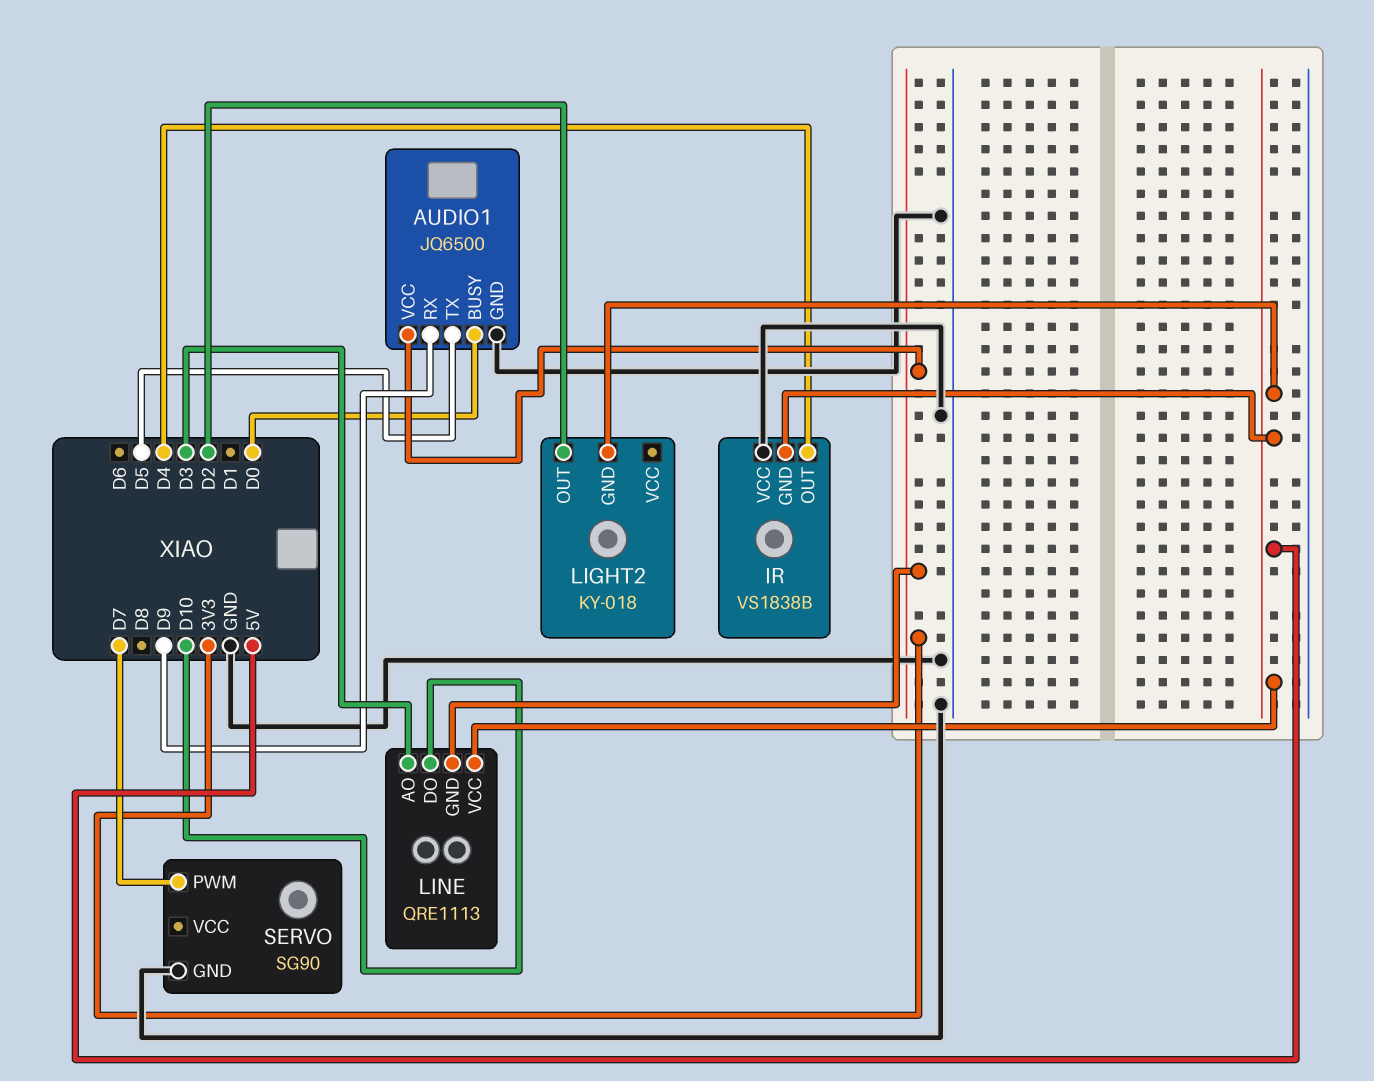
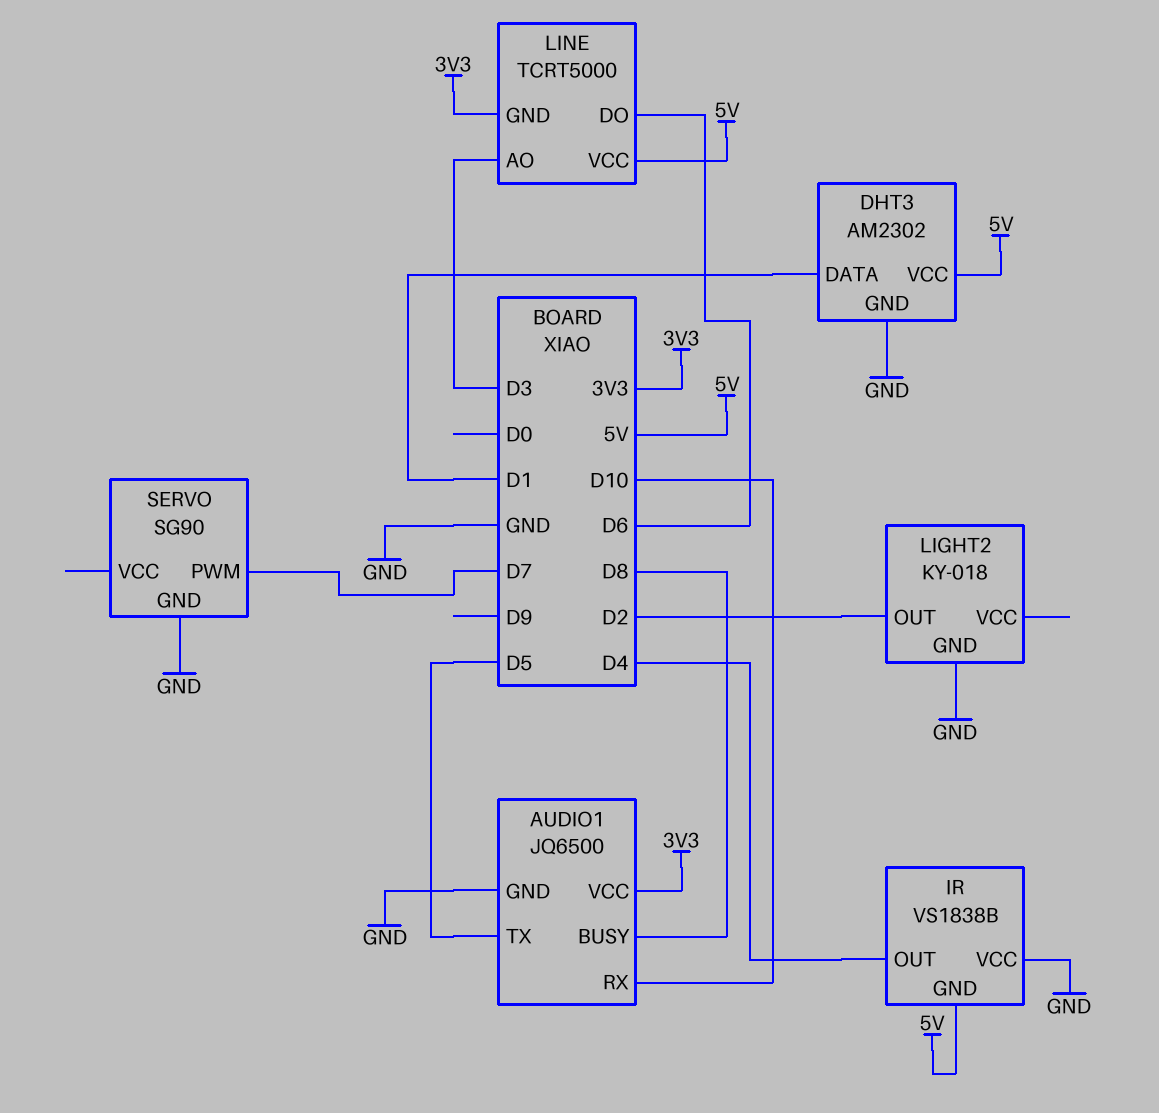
AUDIO1 pin BUSY: D0 -> D8
AUDIO1 pin RX: D9 -> D10
DHT3: none -> AM2302
DHT3 pin DATA: none -> D1
DHT3 pin GND: none -> GND
DHT3 pin VCC: none -> 5V
LIGHT2 pin GND: 5V -> GND
LINE: QRE1113 -> TCRT5000
LINE pin DO: D10 -> D6

